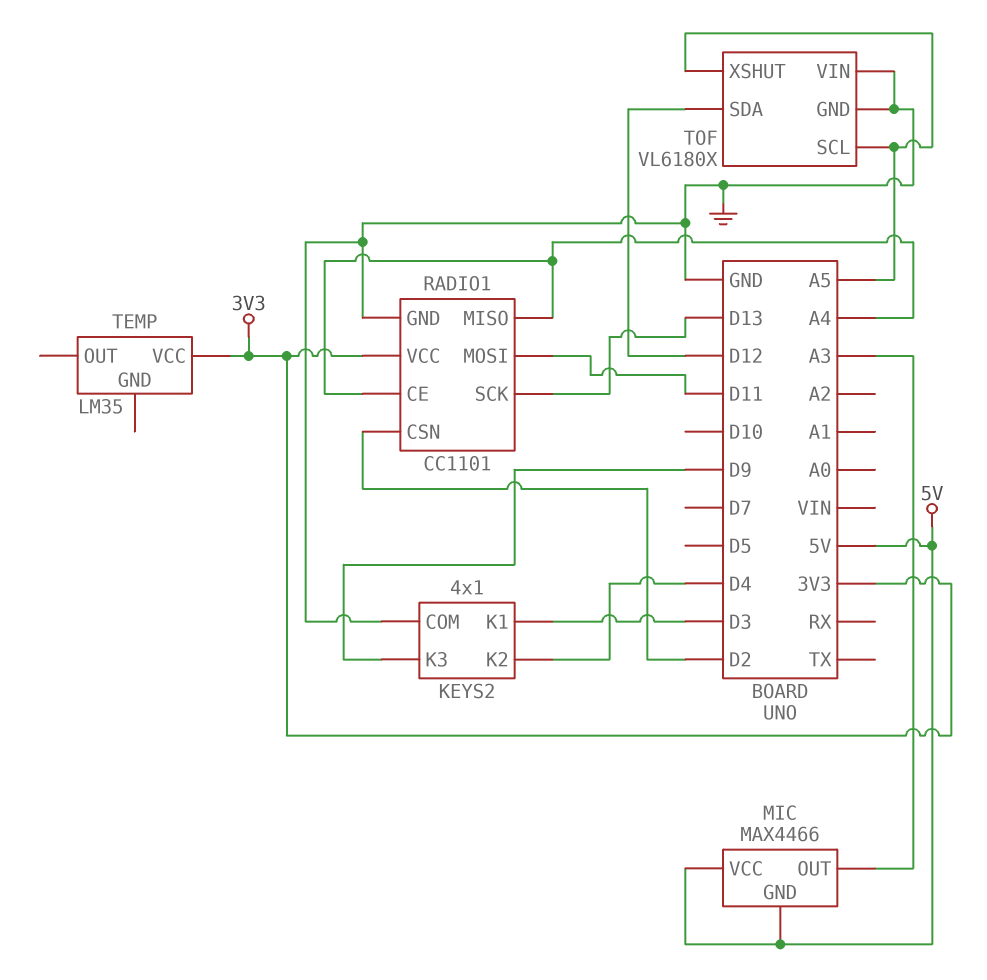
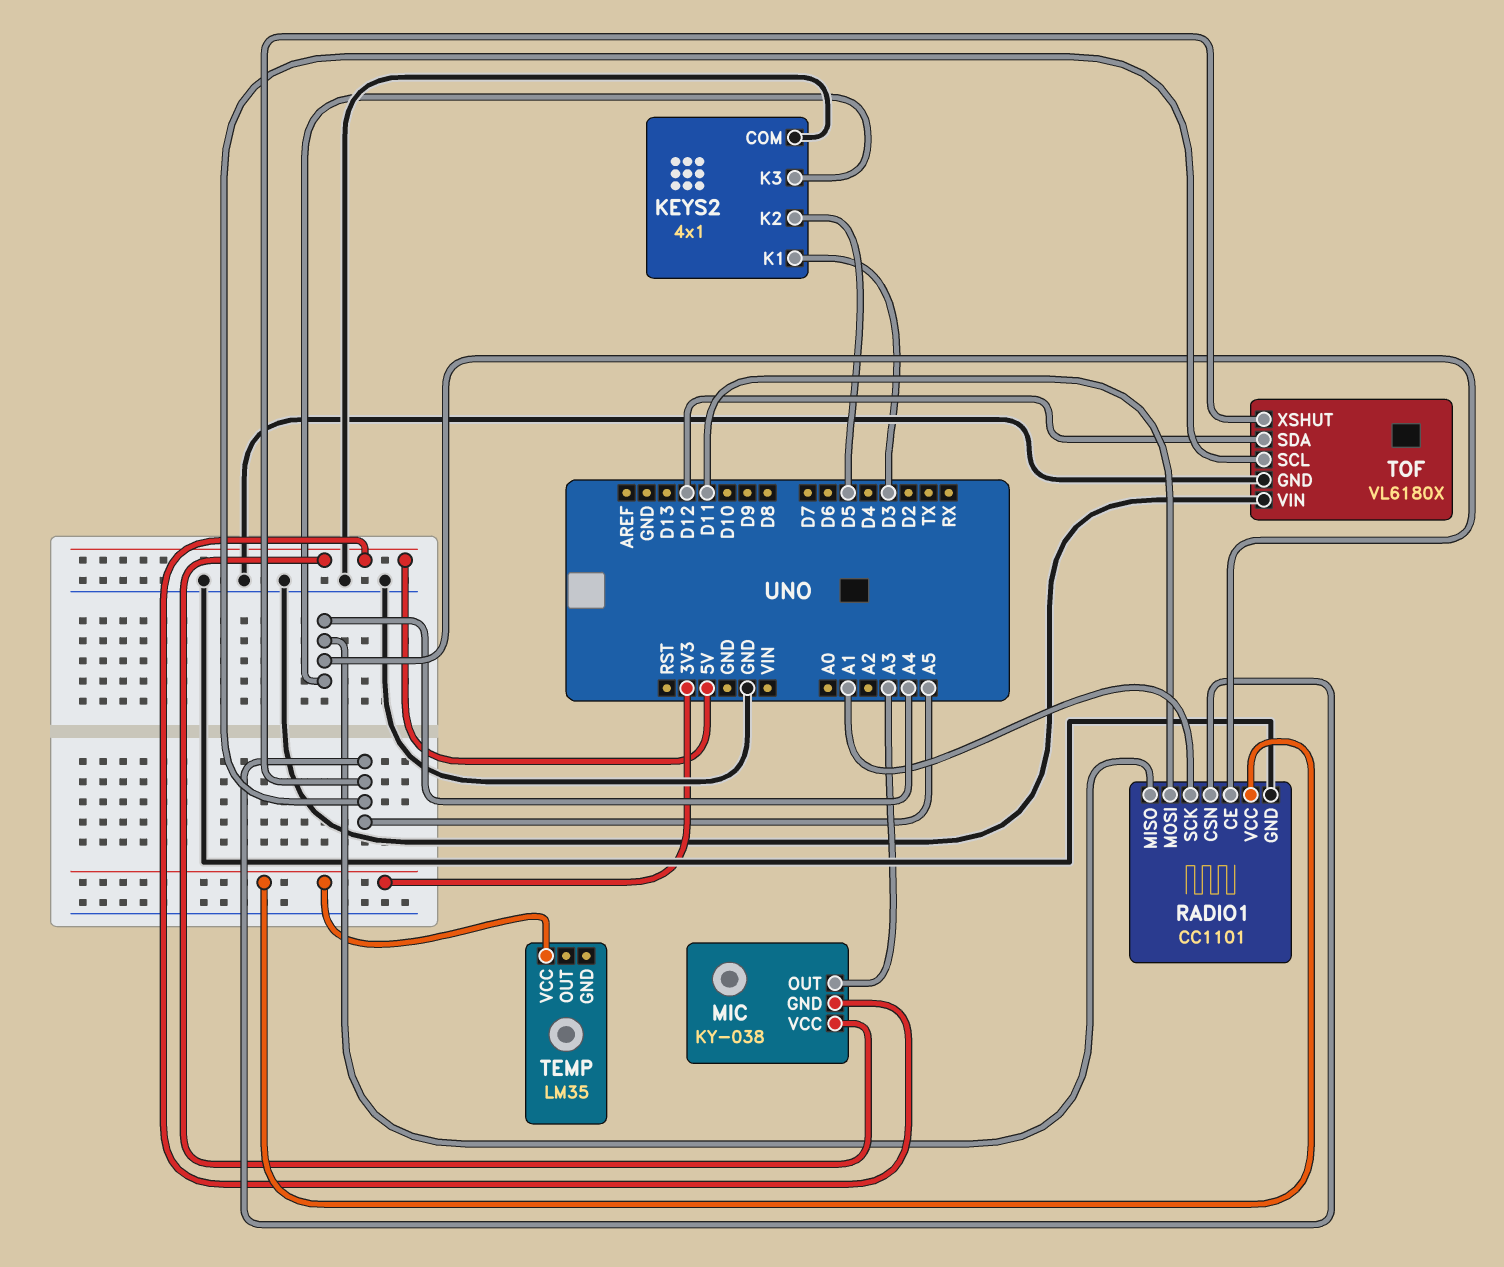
KEYS2 pin K2: D4 -> D5
KEYS2 pin K3: D9 -> A4
MIC: MAX4466 -> KY-038
RADIO1 pin CSN: D2 -> A5
RADIO1 pin SCK: D13 -> A1

